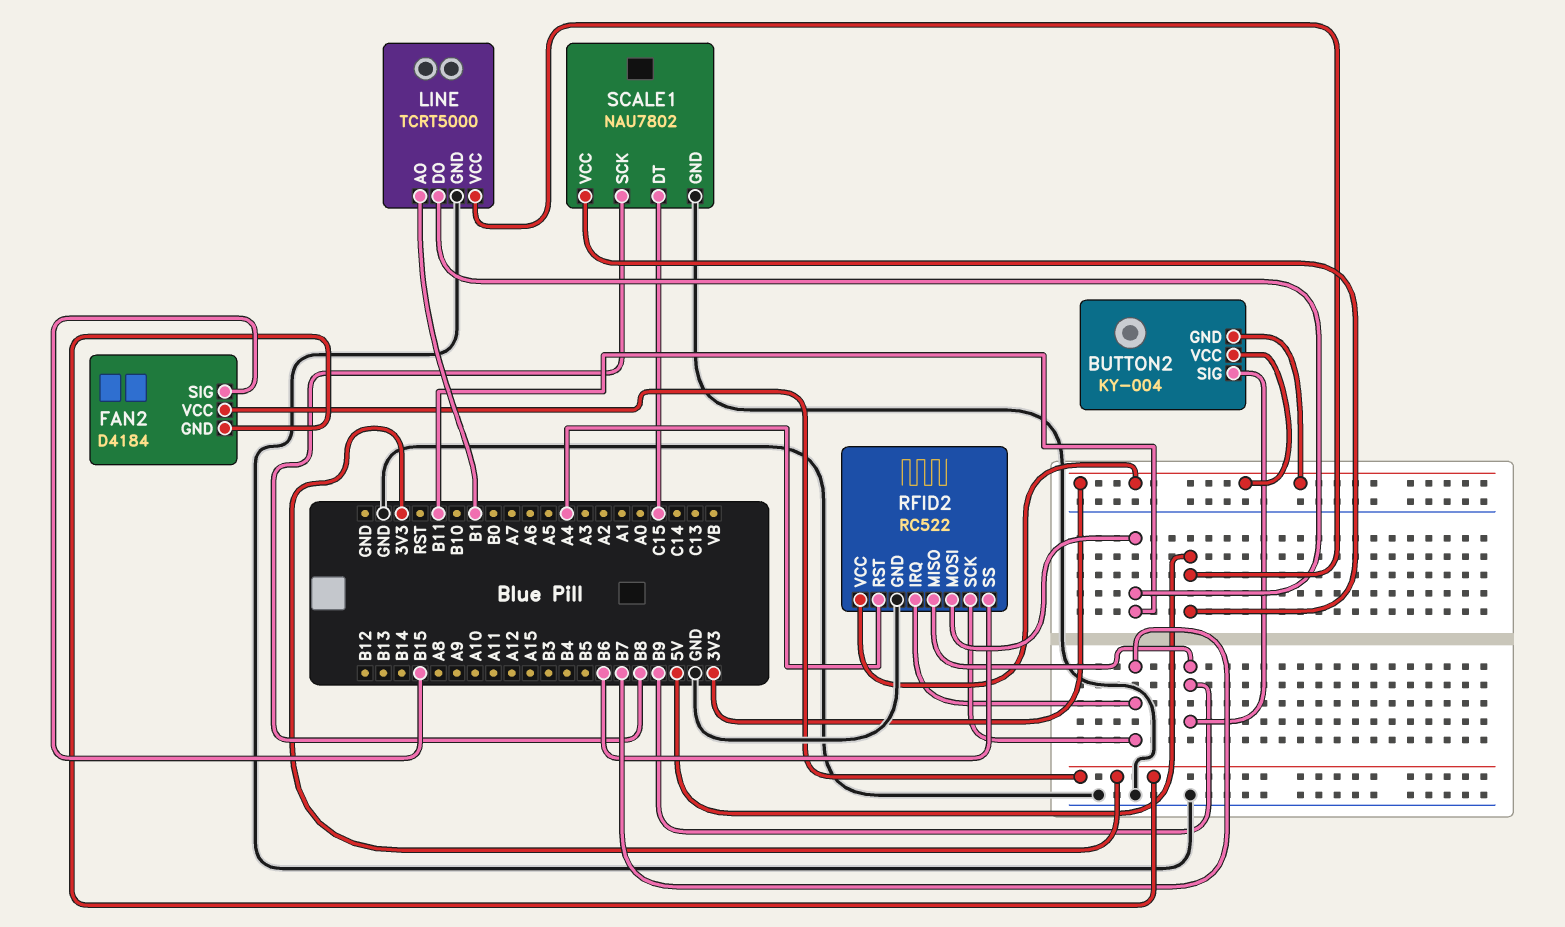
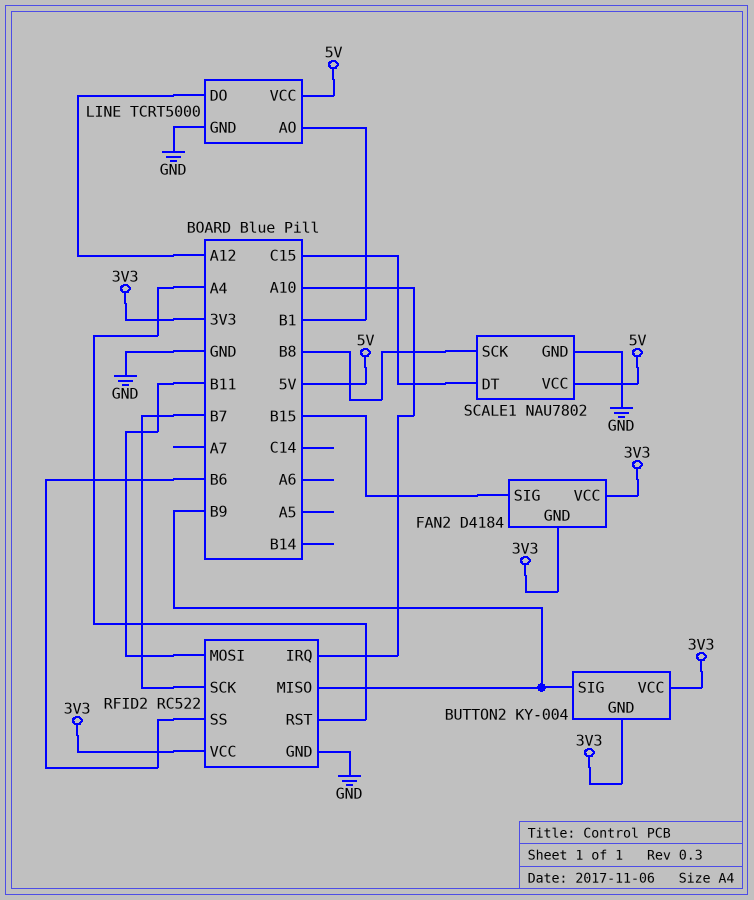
LINE pin DO: B11 -> A12
RFID2 pin IRQ: B7 -> A10

